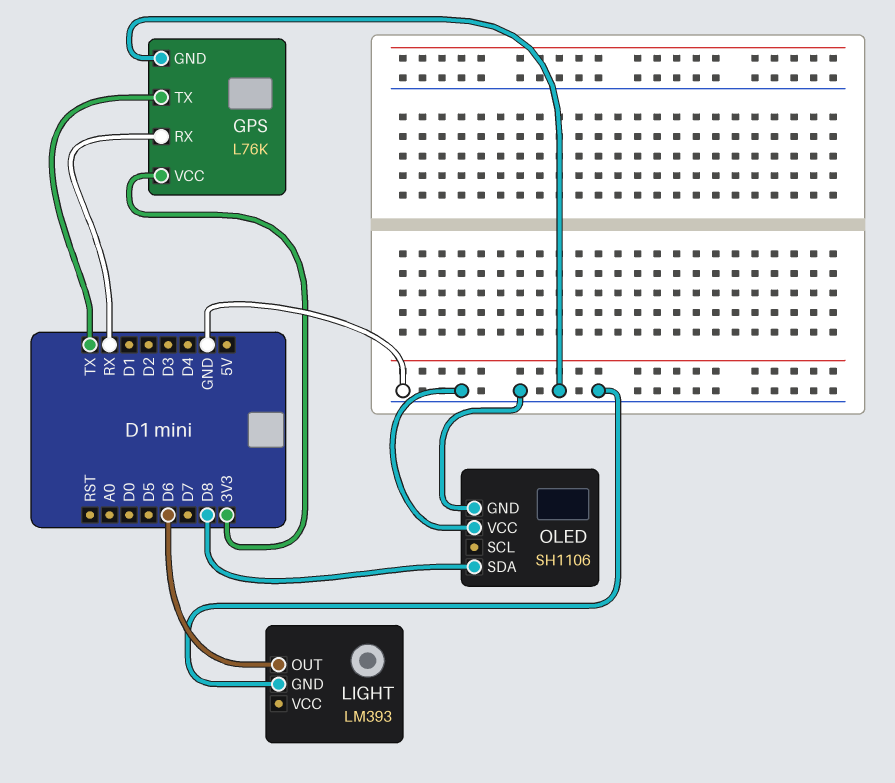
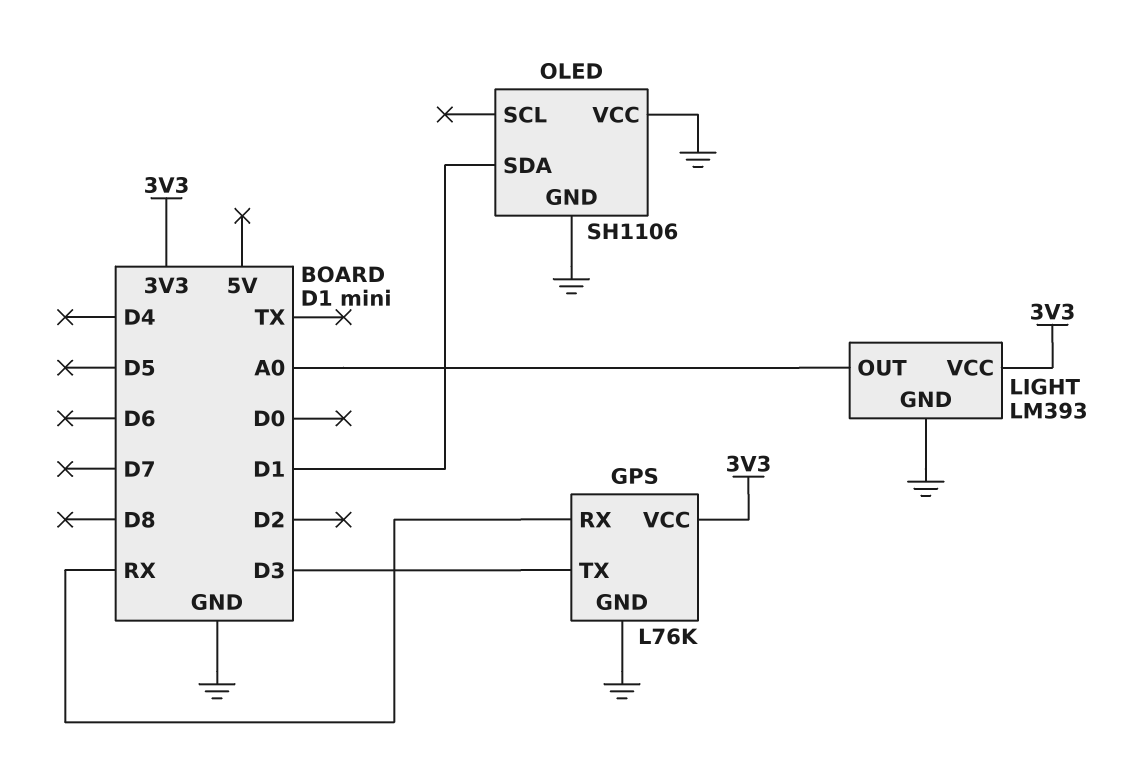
GPS pin TX: TX -> D3
LIGHT pin OUT: D6 -> A0
LIGHT pin VCC: none -> 3V3
OLED pin SDA: D8 -> D1

